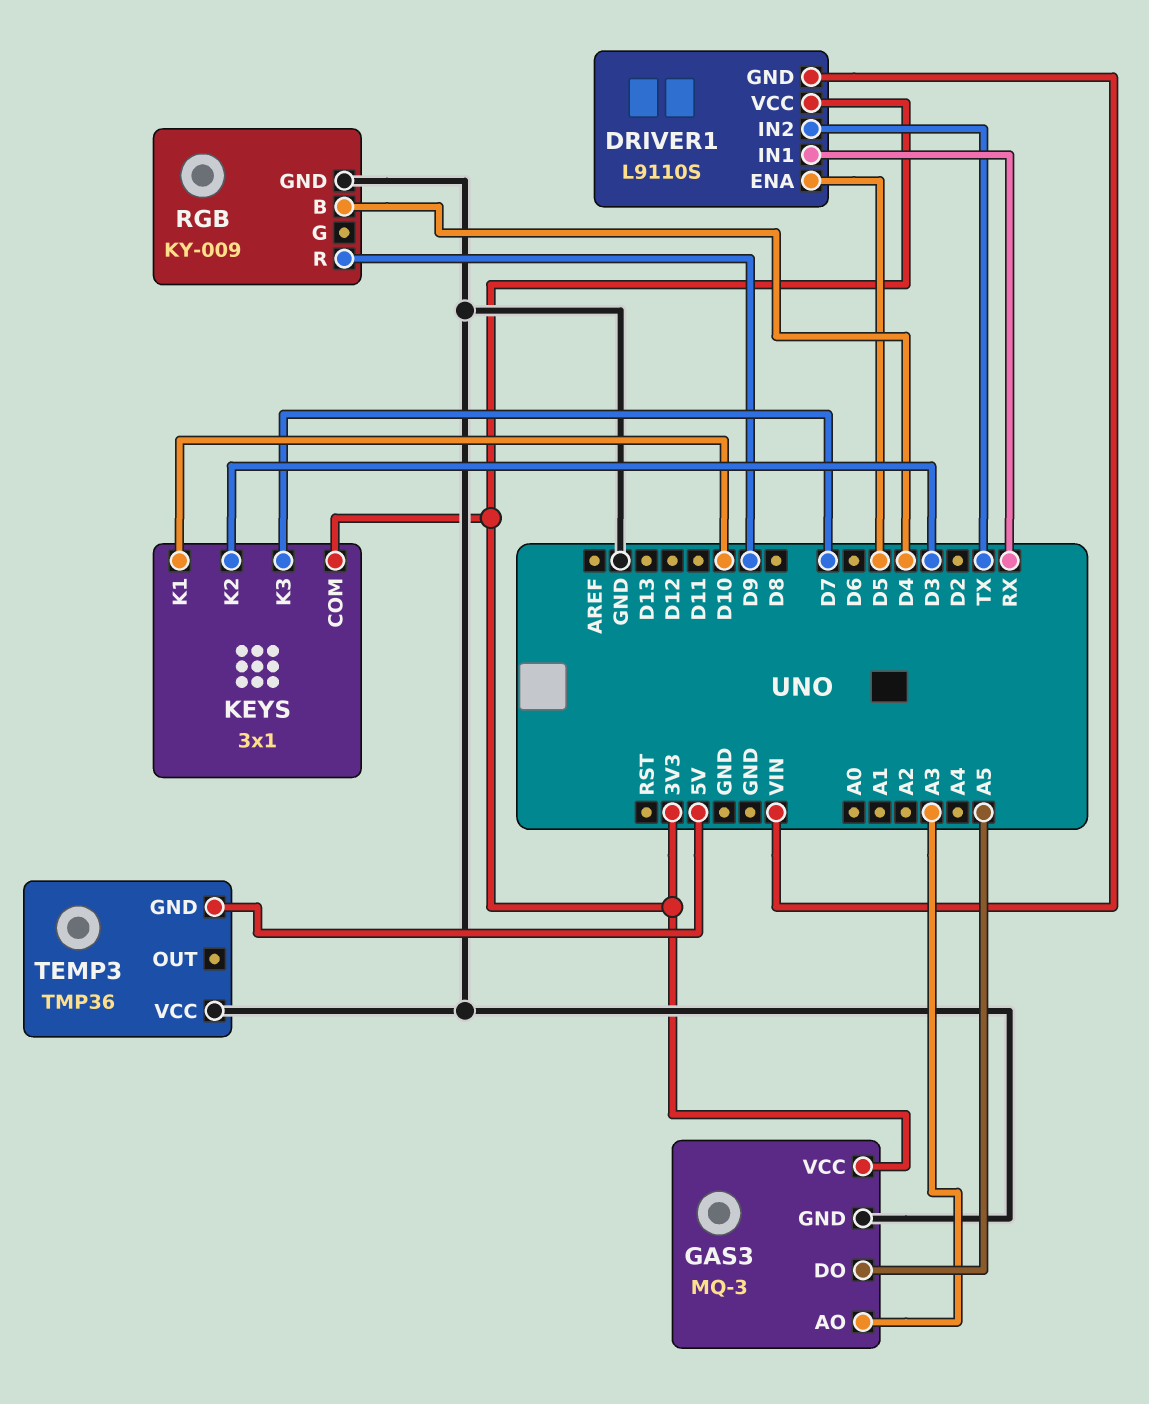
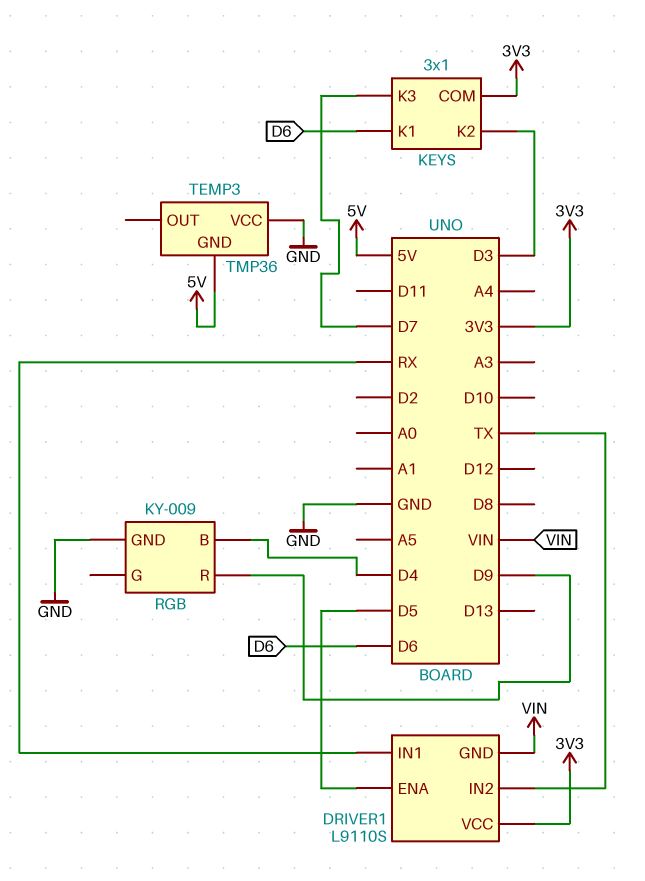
GAS3: MQ-3 -> none
GAS3 pin AO: A3 -> none
GAS3 pin DO: A5 -> none
GAS3 pin GND: GND -> none
GAS3 pin VCC: 3V3 -> none
KEYS pin K1: D10 -> D6

